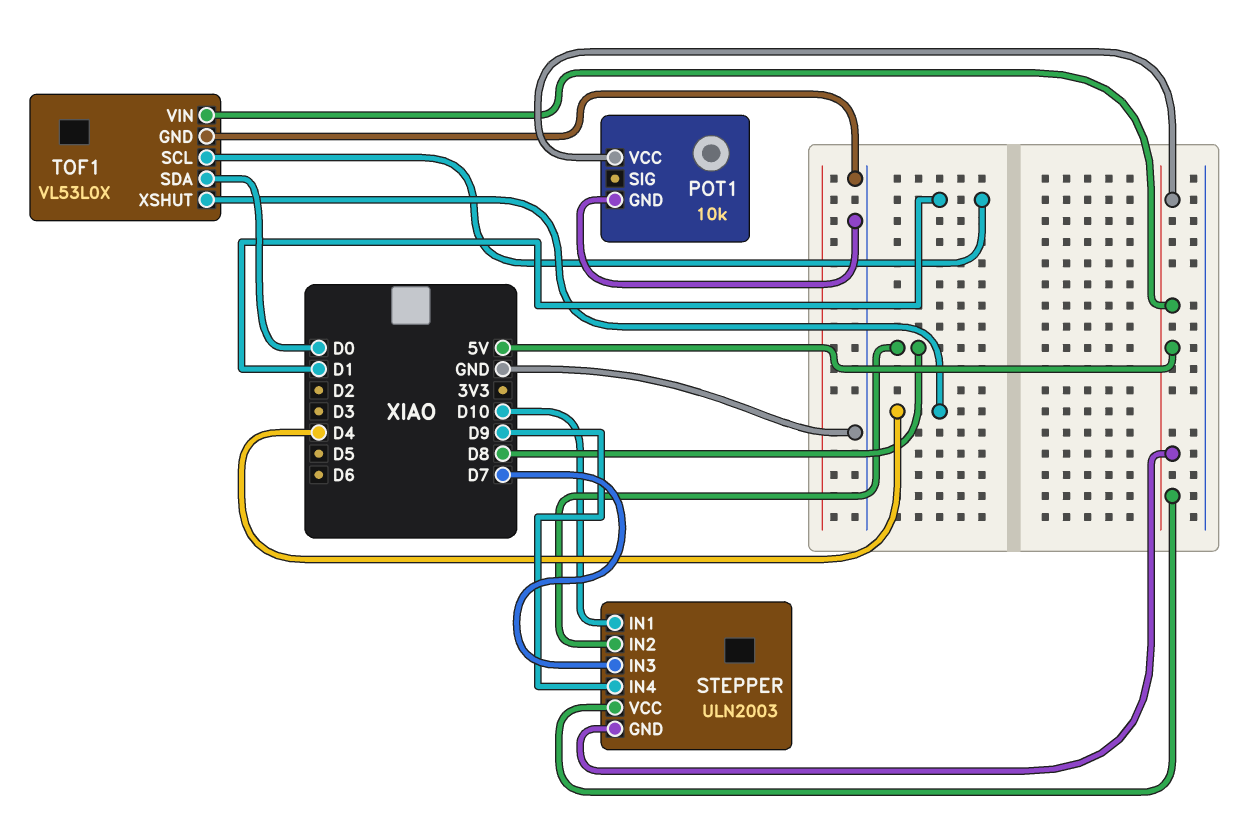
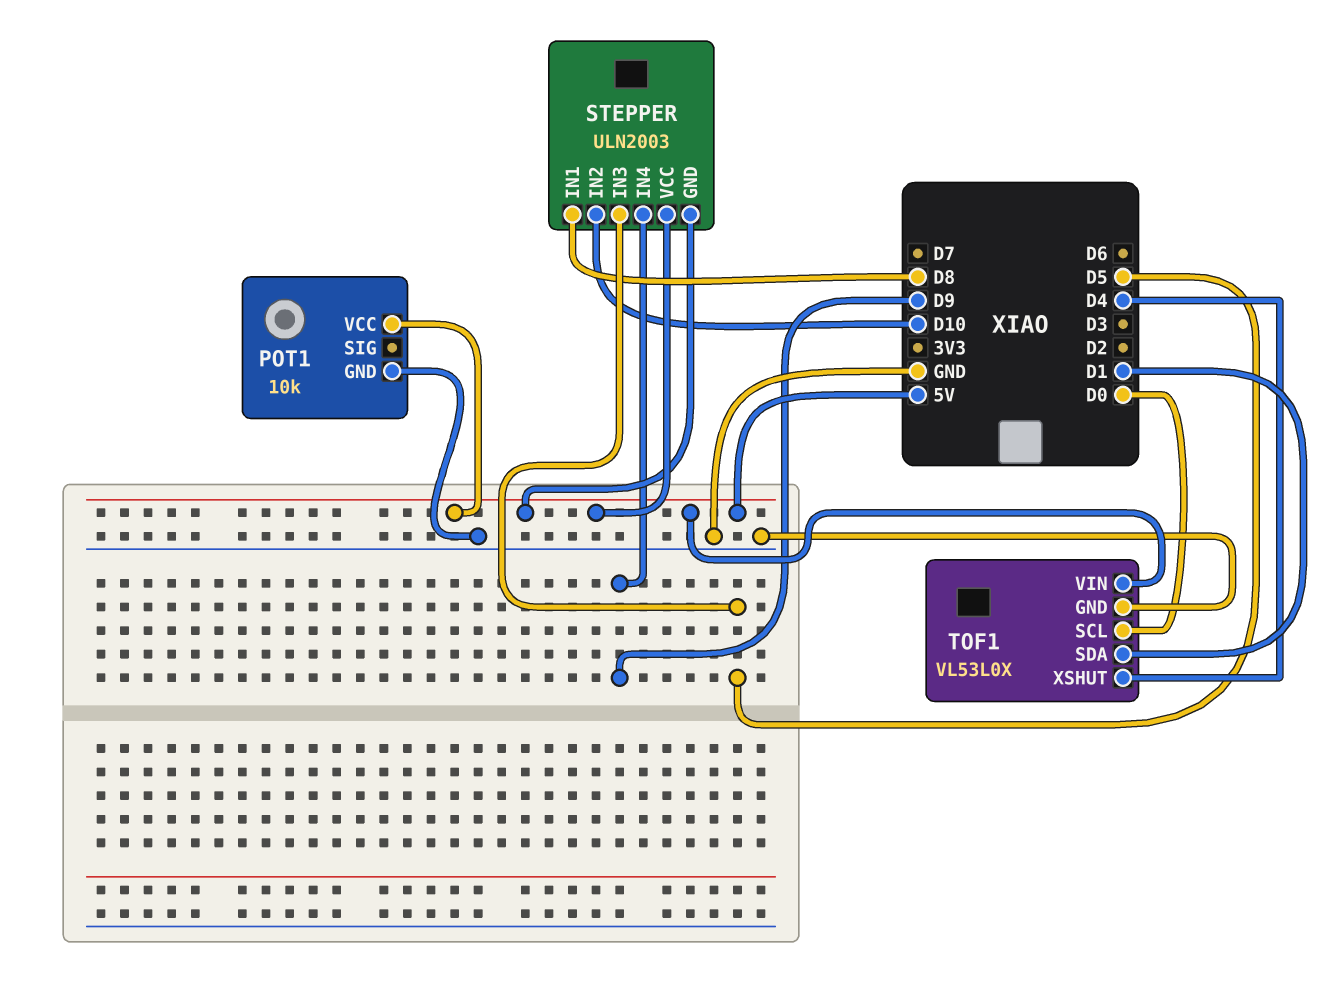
STEPPER pin IN1: D10 -> D8
STEPPER pin IN2: D8 -> D10
STEPPER pin IN3: D7 -> D5
TOF1 pin SCL: D1 -> D0
TOF1 pin SDA: D0 -> D1

